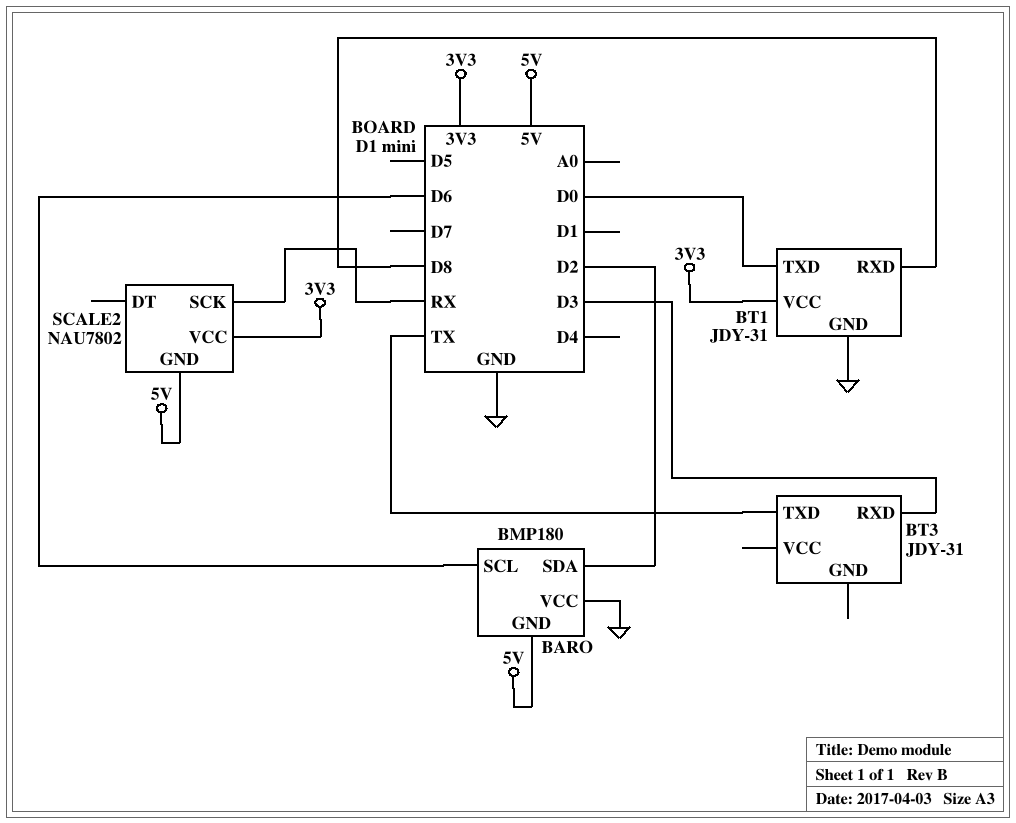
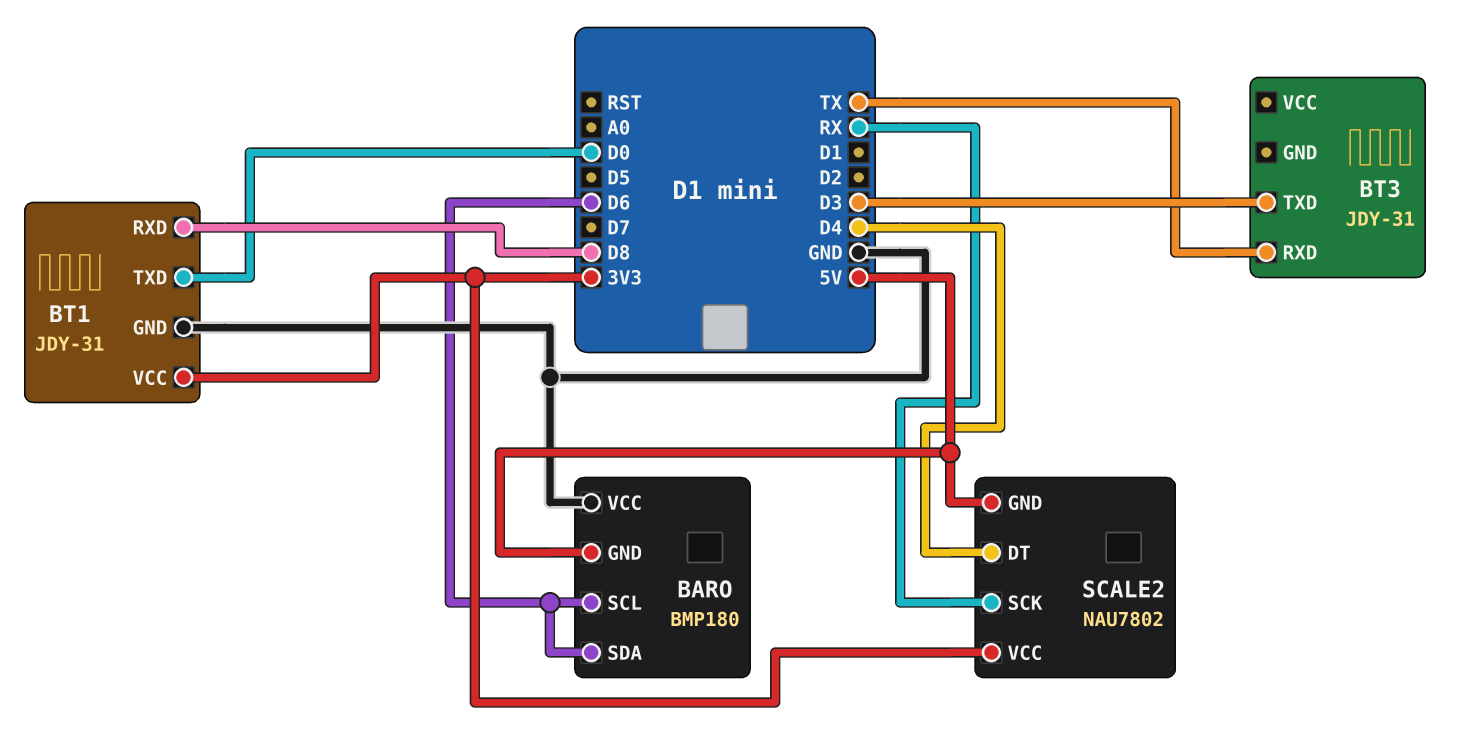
BARO pin SDA: D2 -> D6
BT3 pin RXD: D3 -> TX
BT3 pin TXD: TX -> D3
SCALE2 pin DT: none -> D4

